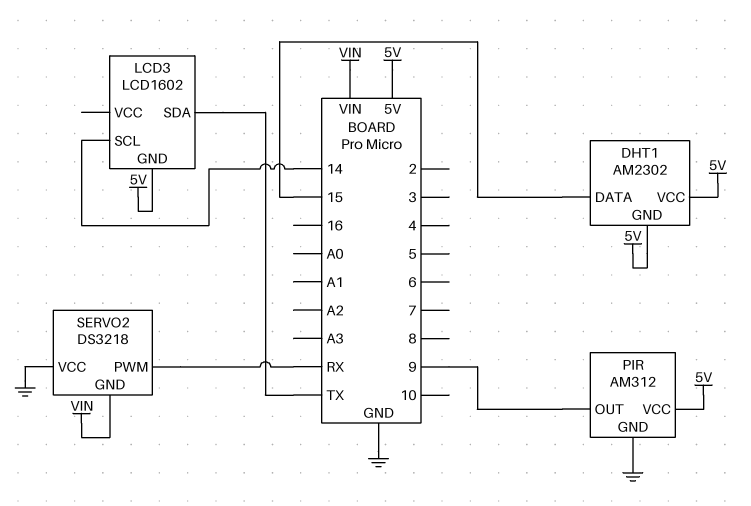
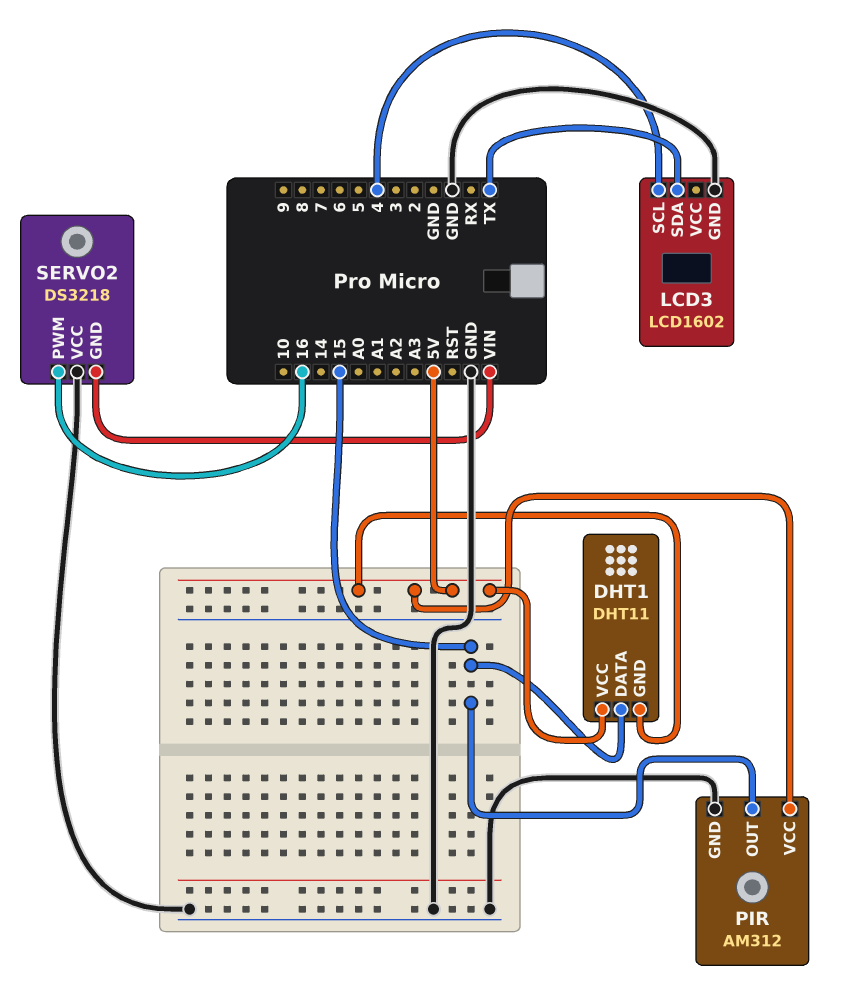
DHT1: AM2302 -> DHT11
LCD3 pin GND: 5V -> GND
LCD3 pin SCL: 14 -> 4
PIR pin OUT: 9 -> 15
SERVO2 pin PWM: RX -> 16

